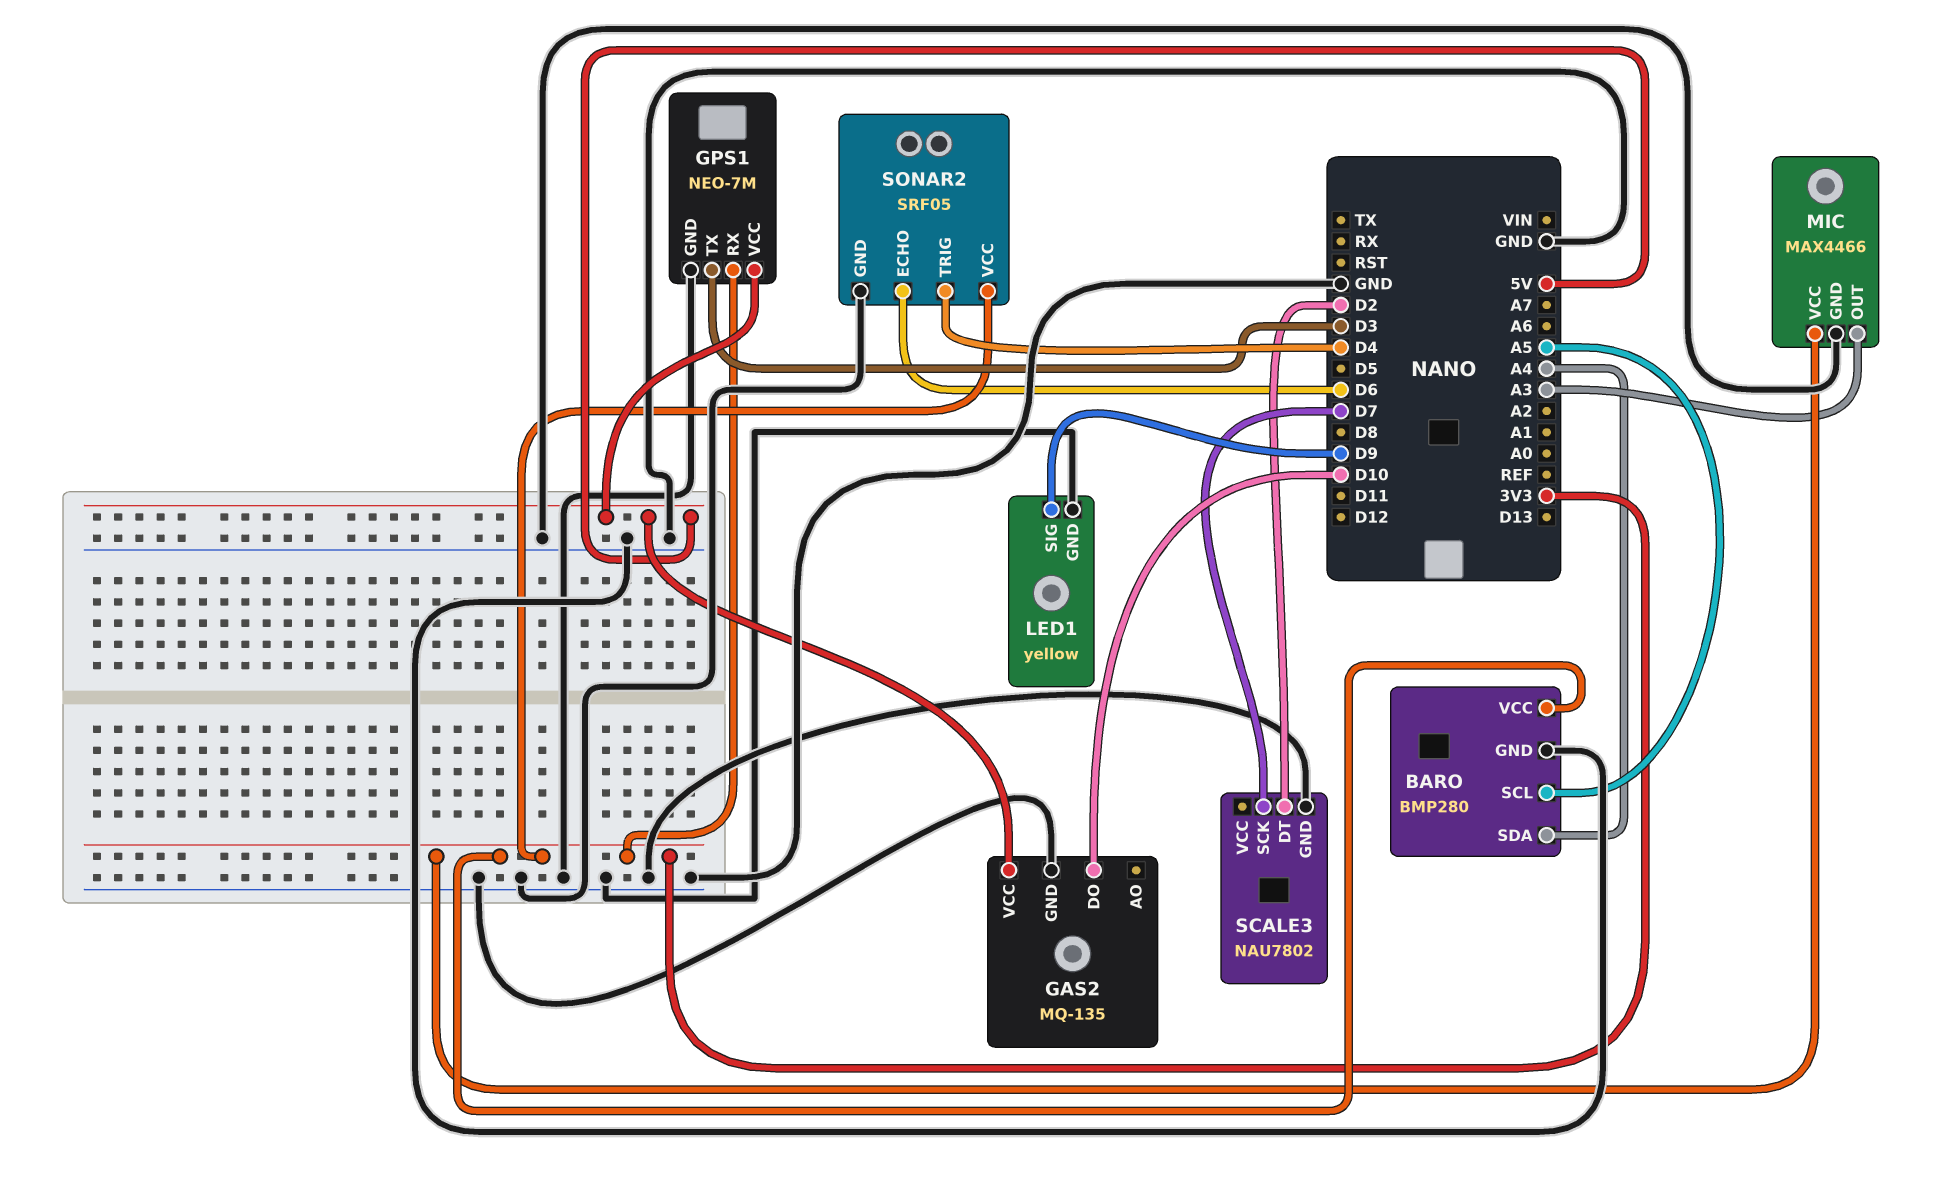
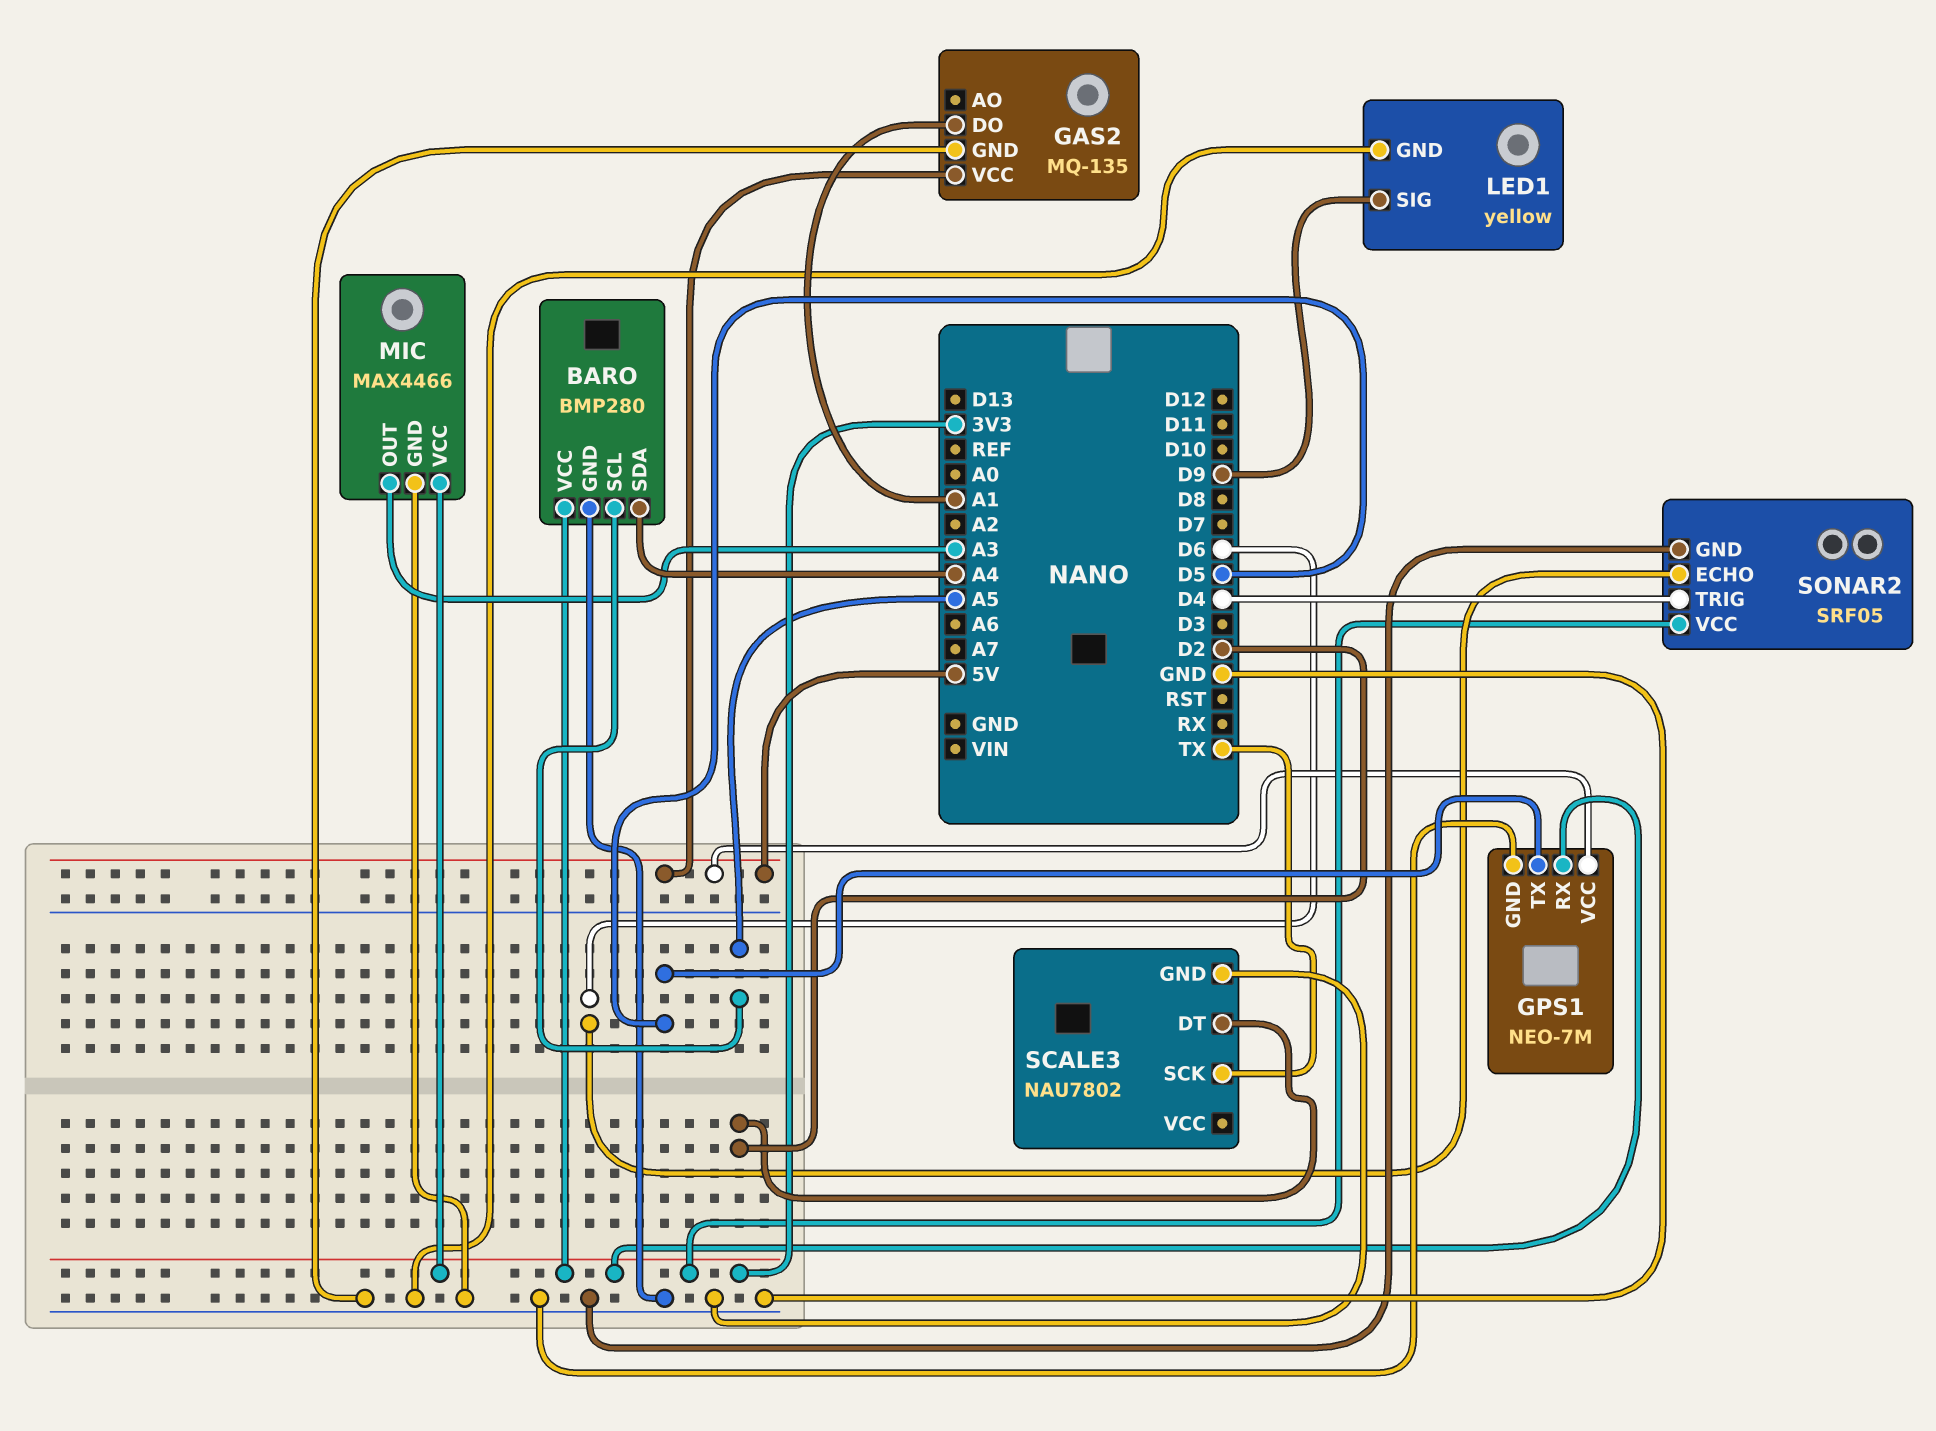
GAS2 pin DO: D10 -> A1
GPS1 pin TX: D3 -> D5
SCALE3 pin SCK: D7 -> TX

